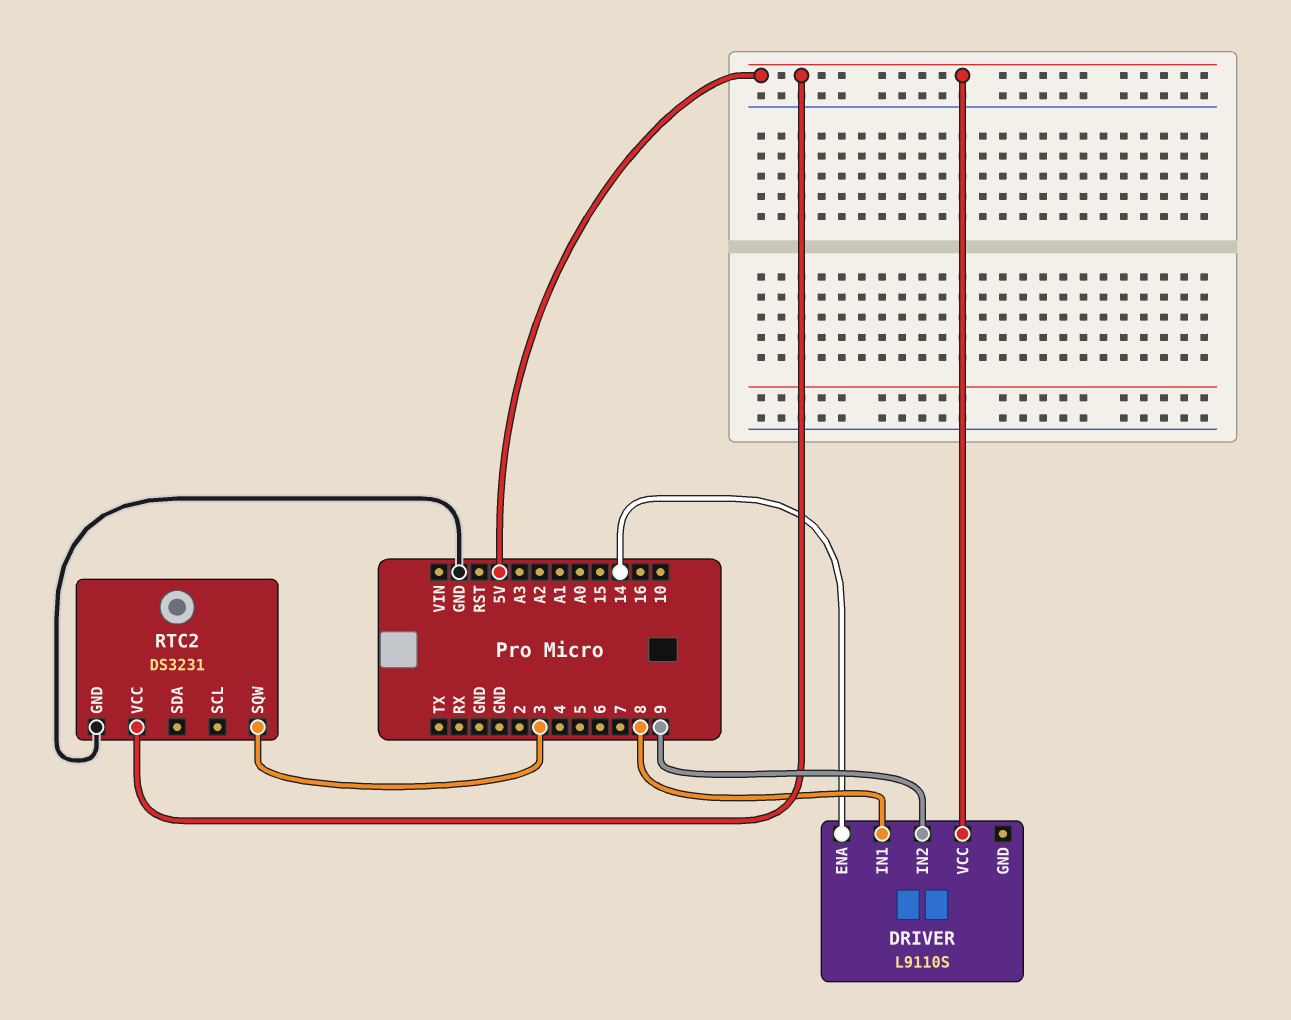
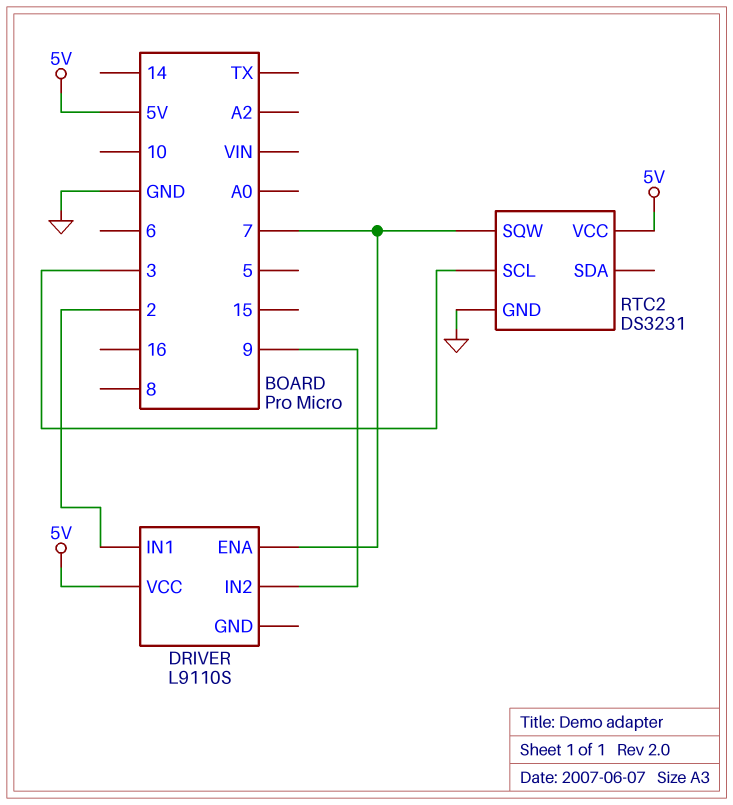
DRIVER pin ENA: 14 -> 7
DRIVER pin IN1: 8 -> 2
RTC2 pin SCL: none -> 3
RTC2 pin SQW: 3 -> 7

